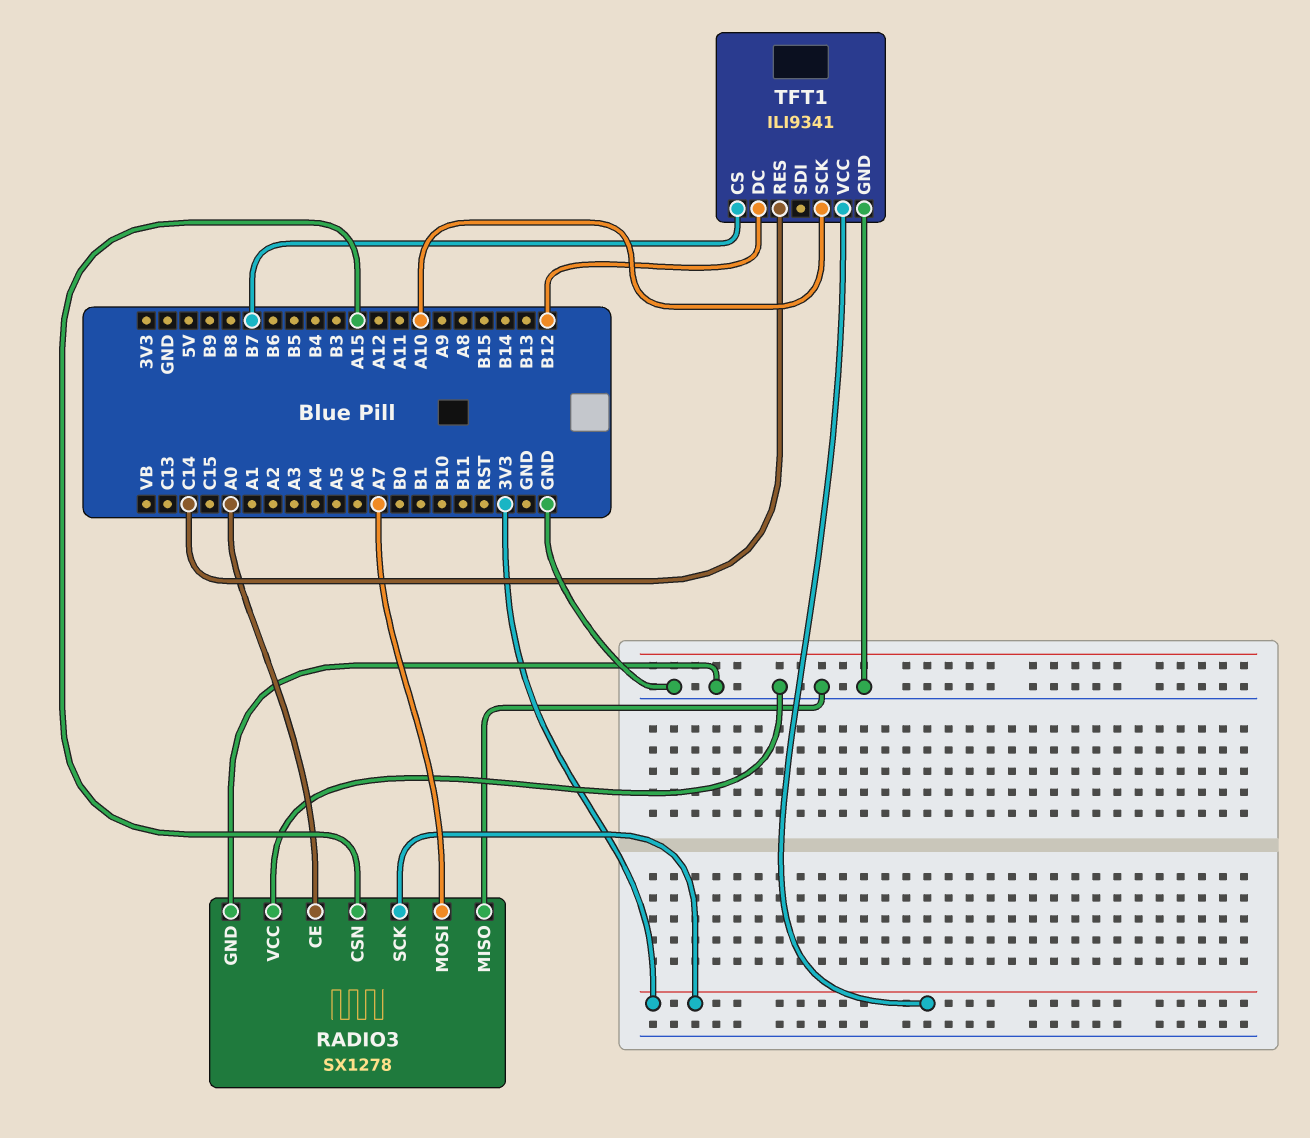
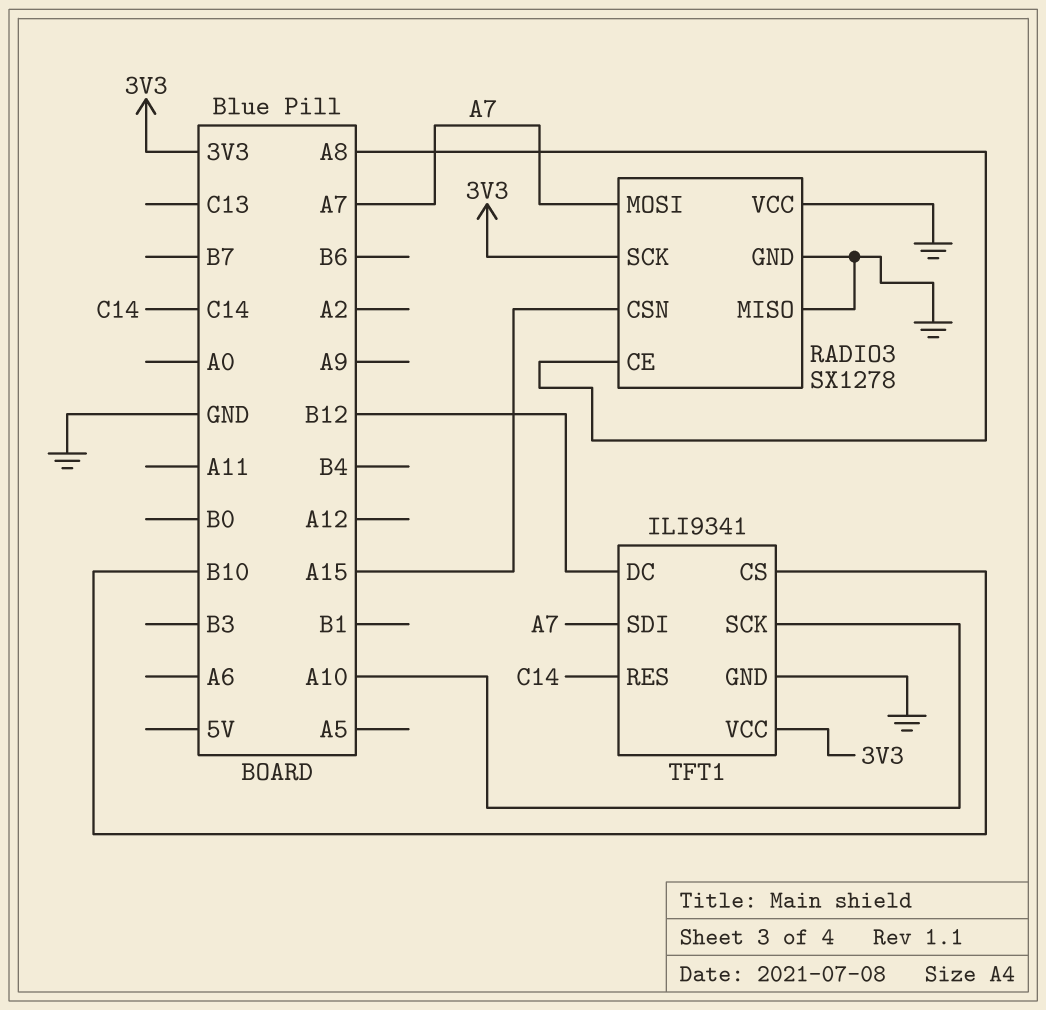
RADIO3 pin CE: A0 -> A8
TFT1 pin CS: B7 -> B10
TFT1 pin SDI: none -> A7

